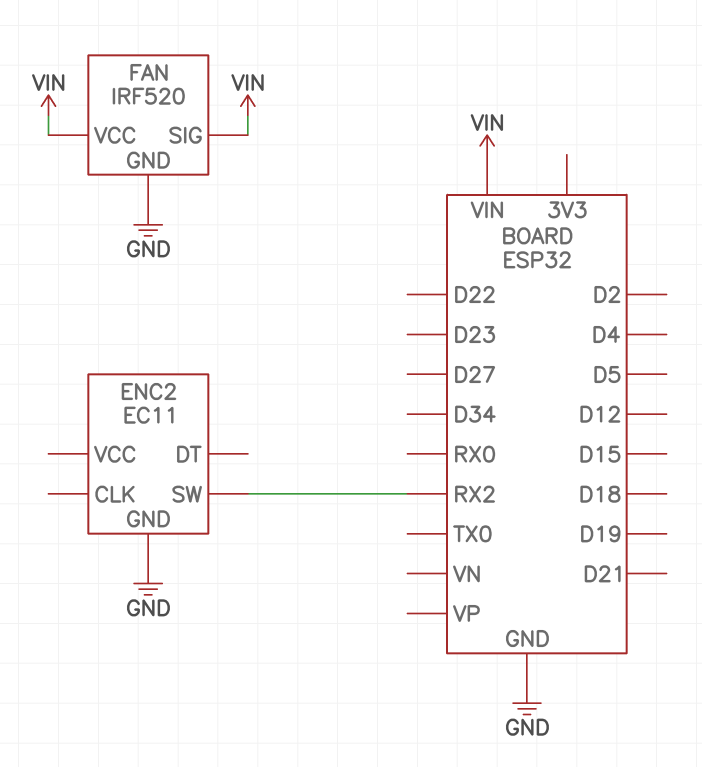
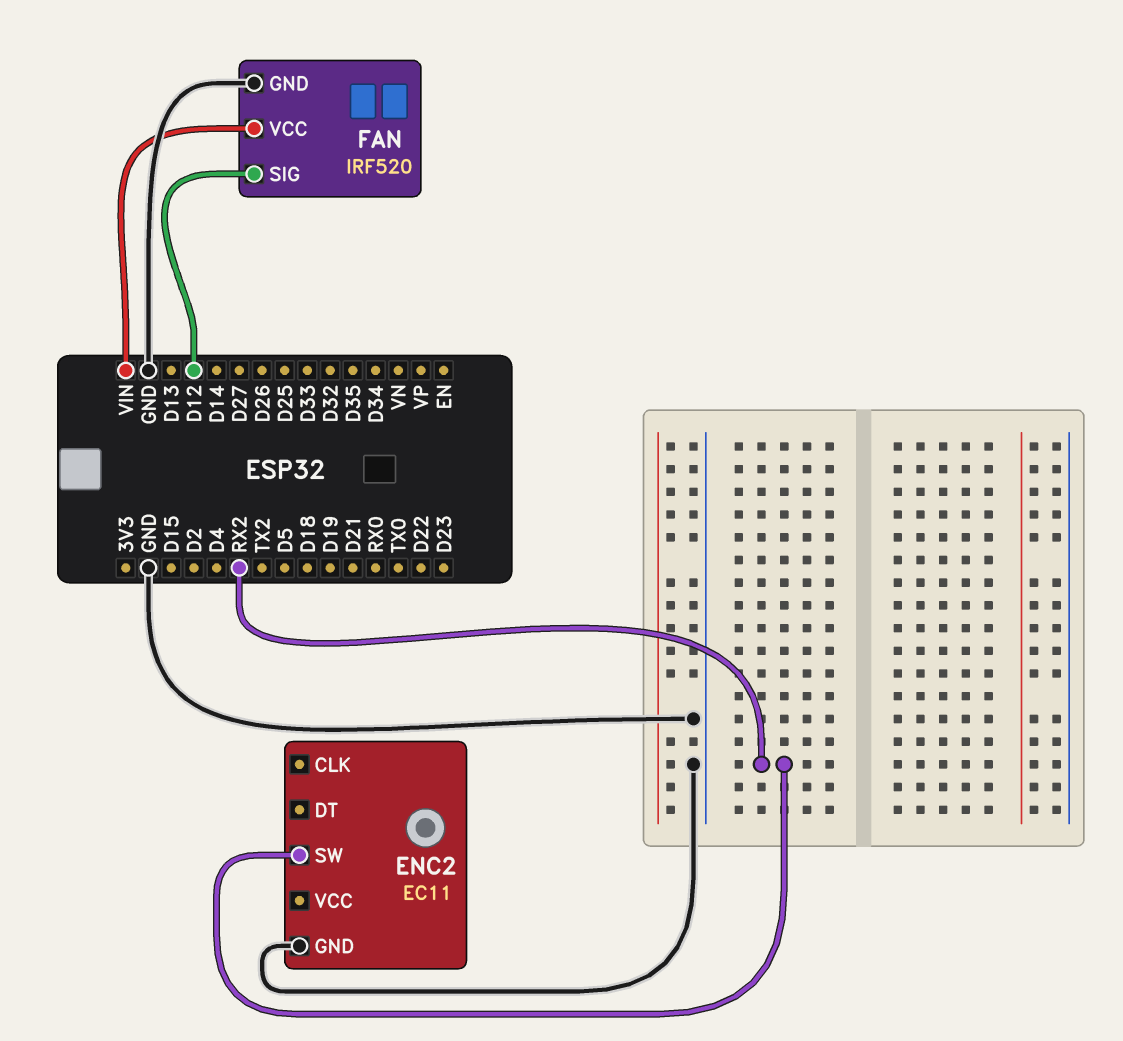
FAN pin SIG: VIN -> D12

